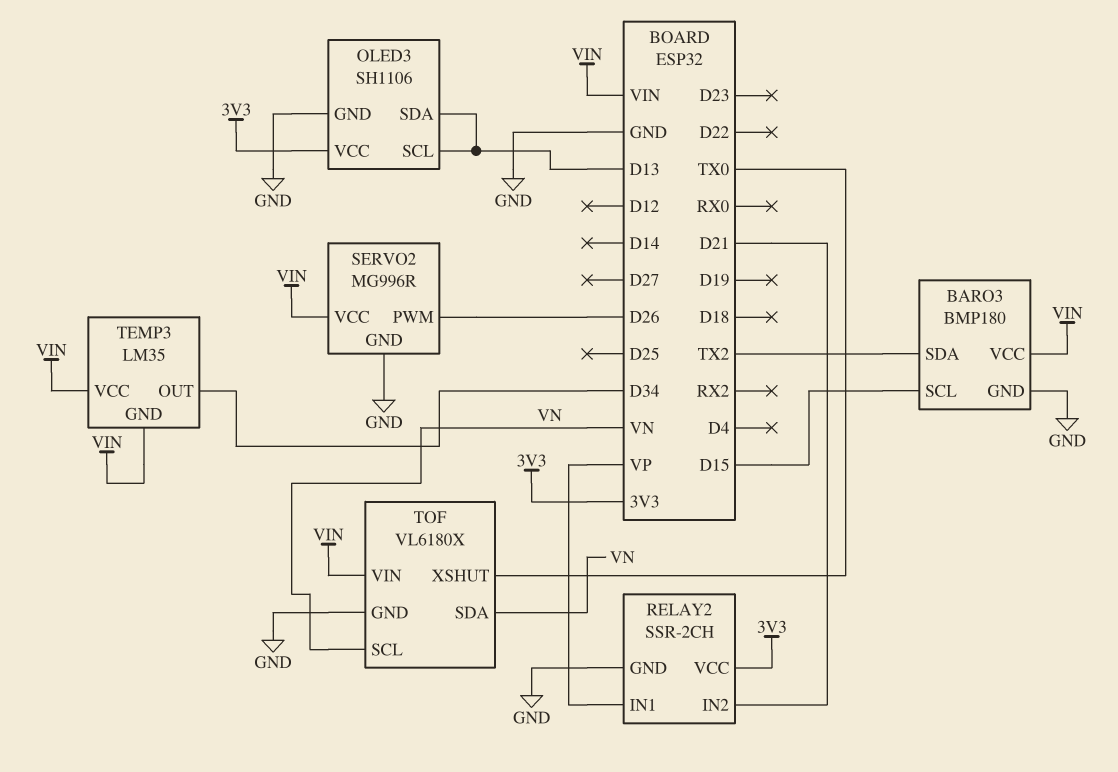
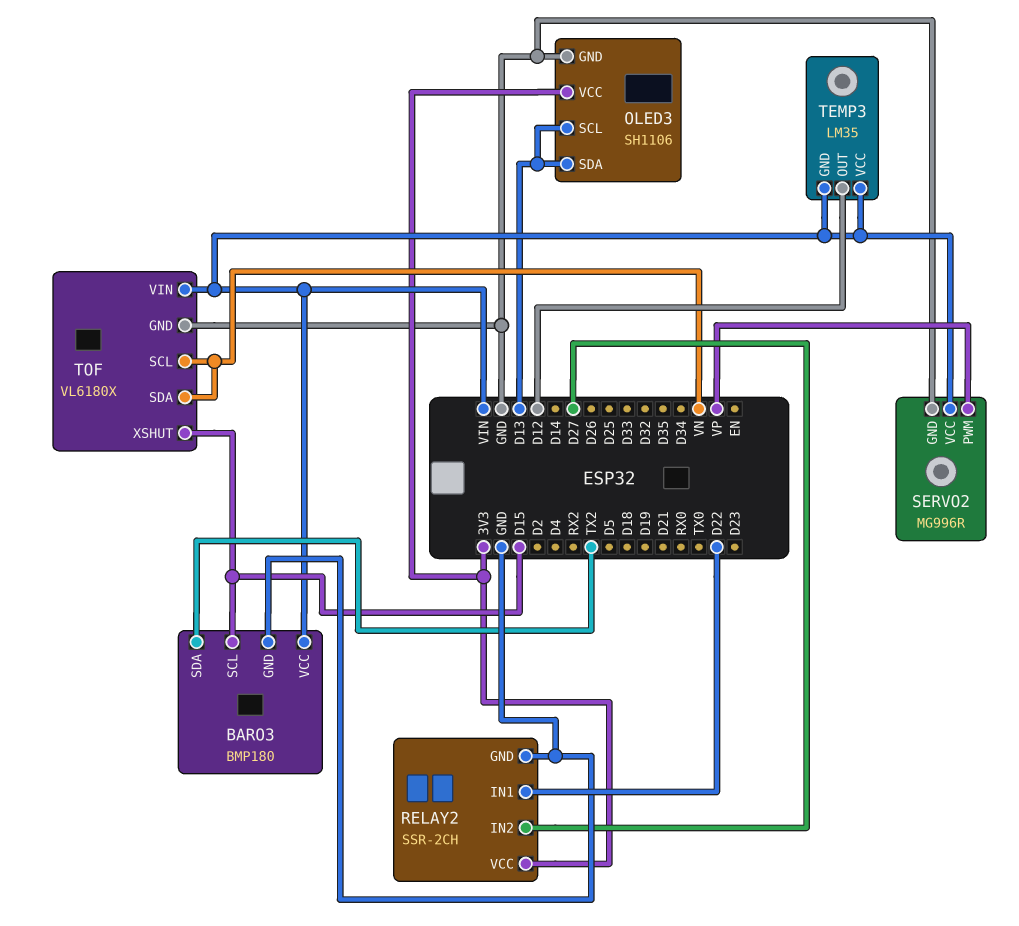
RELAY2 pin IN1: VP -> D22
RELAY2 pin IN2: D21 -> D27
SERVO2 pin PWM: D26 -> VP
TEMP3 pin OUT: D34 -> D12
TOF pin XSHUT: TX0 -> D15

